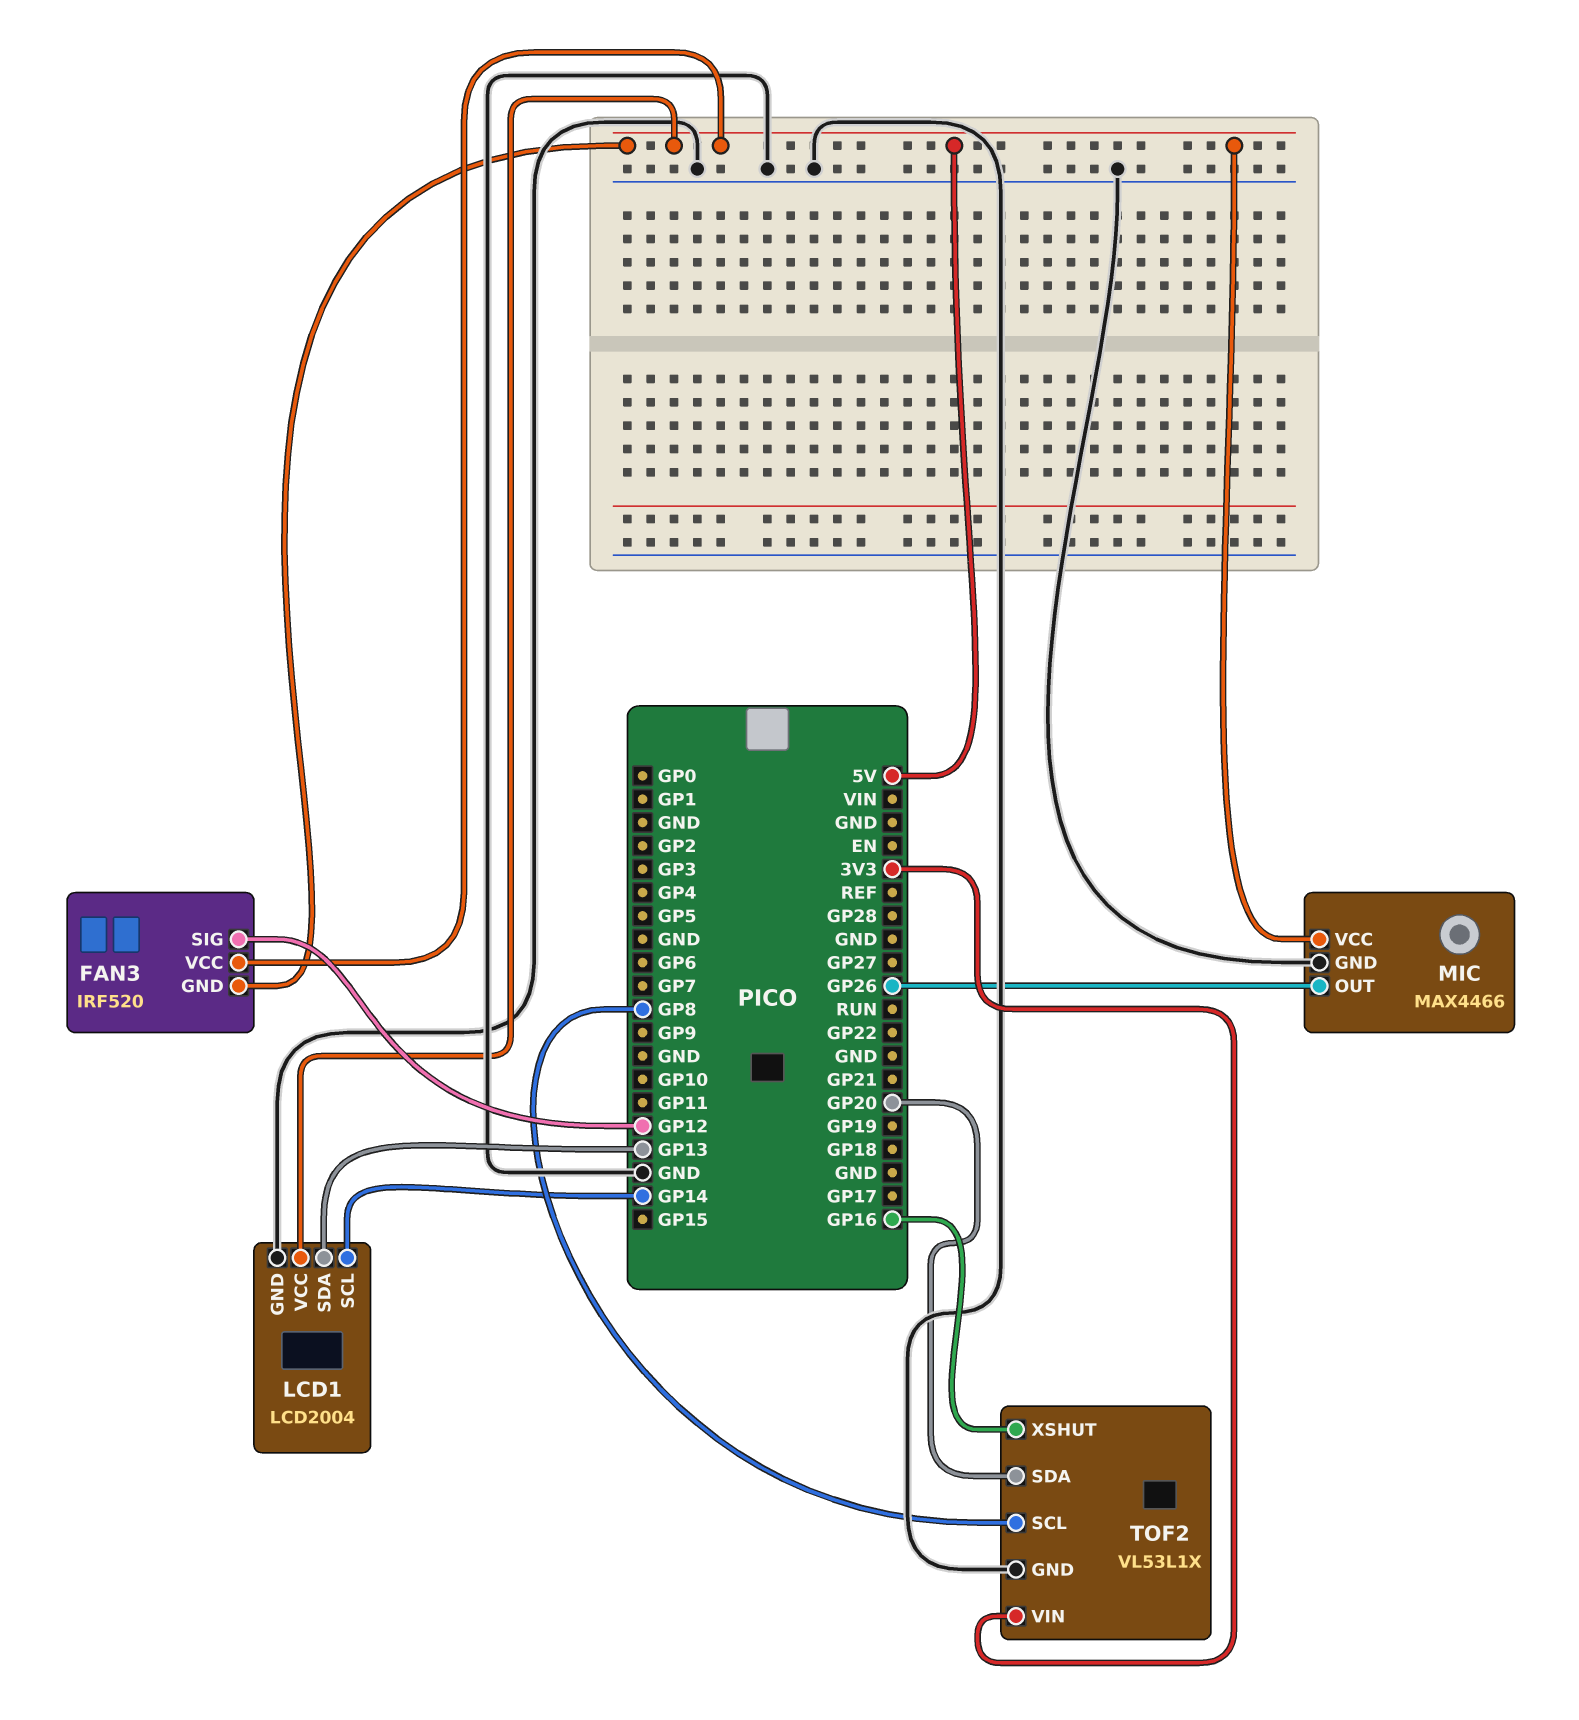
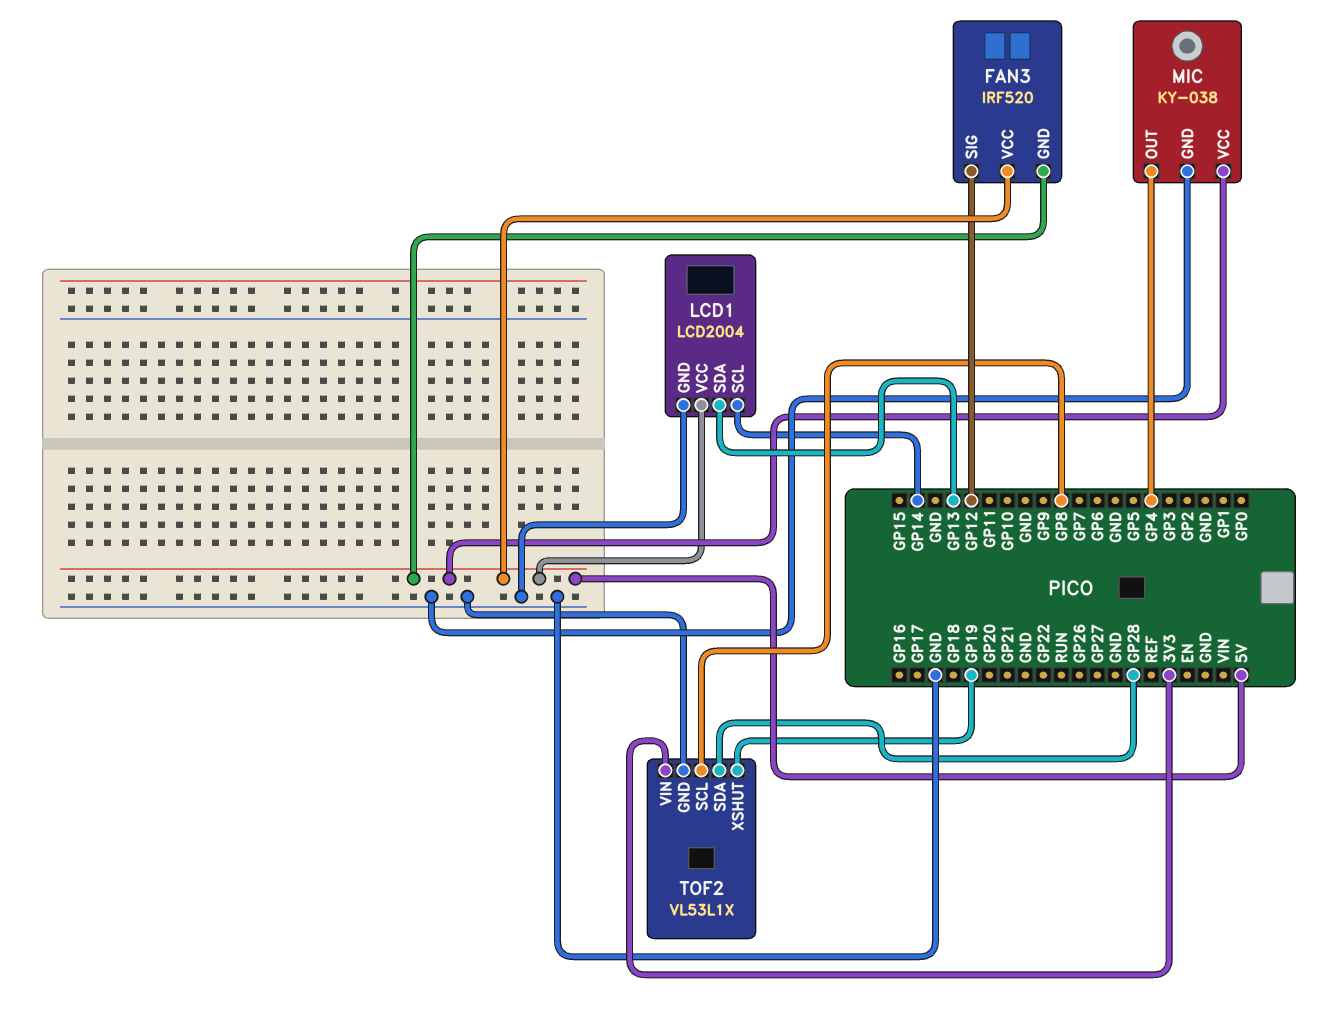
MIC: MAX4466 -> KY-038
MIC pin OUT: GP26 -> GP4
TOF2 pin SDA: GP20 -> GP28
TOF2 pin XSHUT: GP16 -> GP19

